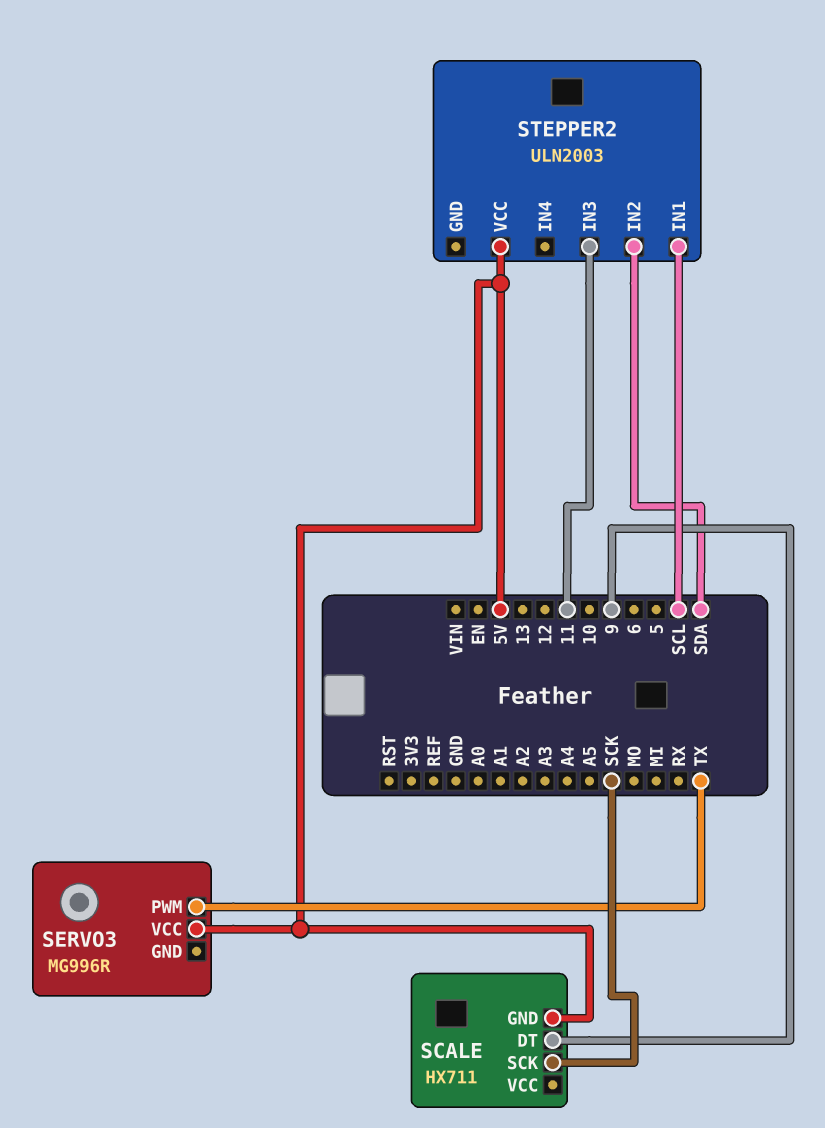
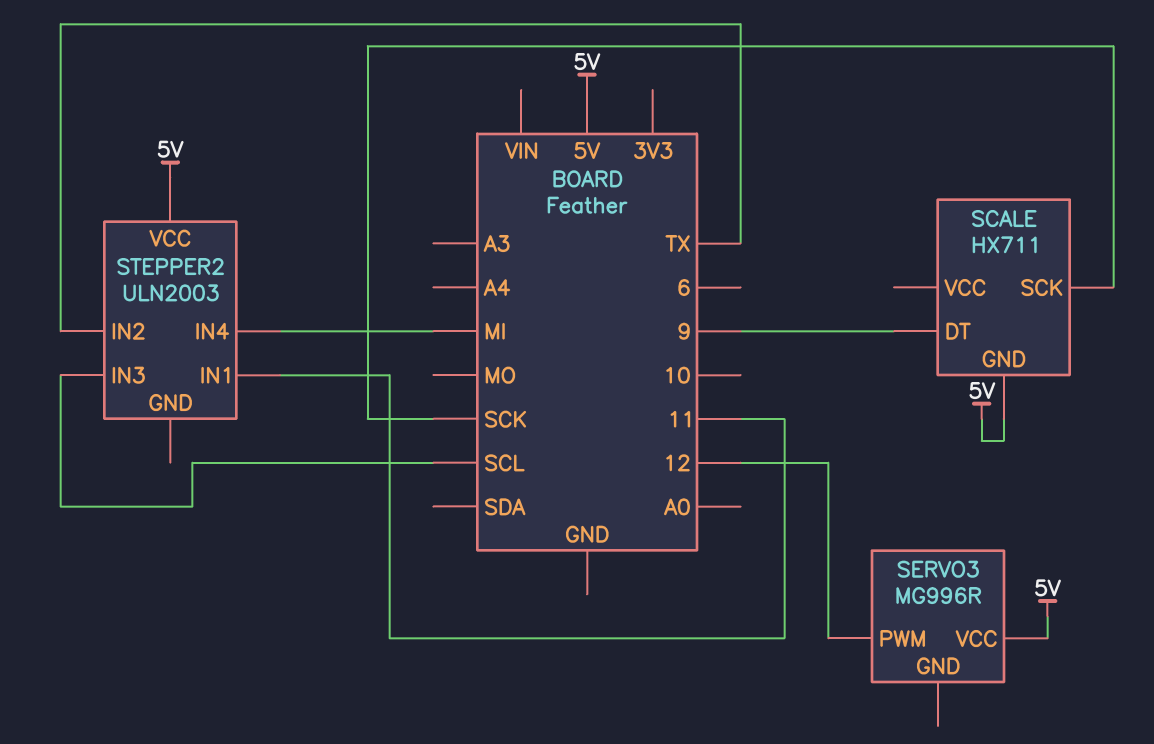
SERVO3 pin PWM: TX -> 12
STEPPER2 pin IN1: SCL -> 11
STEPPER2 pin IN2: SDA -> TX
STEPPER2 pin IN3: 11 -> SCL
STEPPER2 pin IN4: none -> MI

